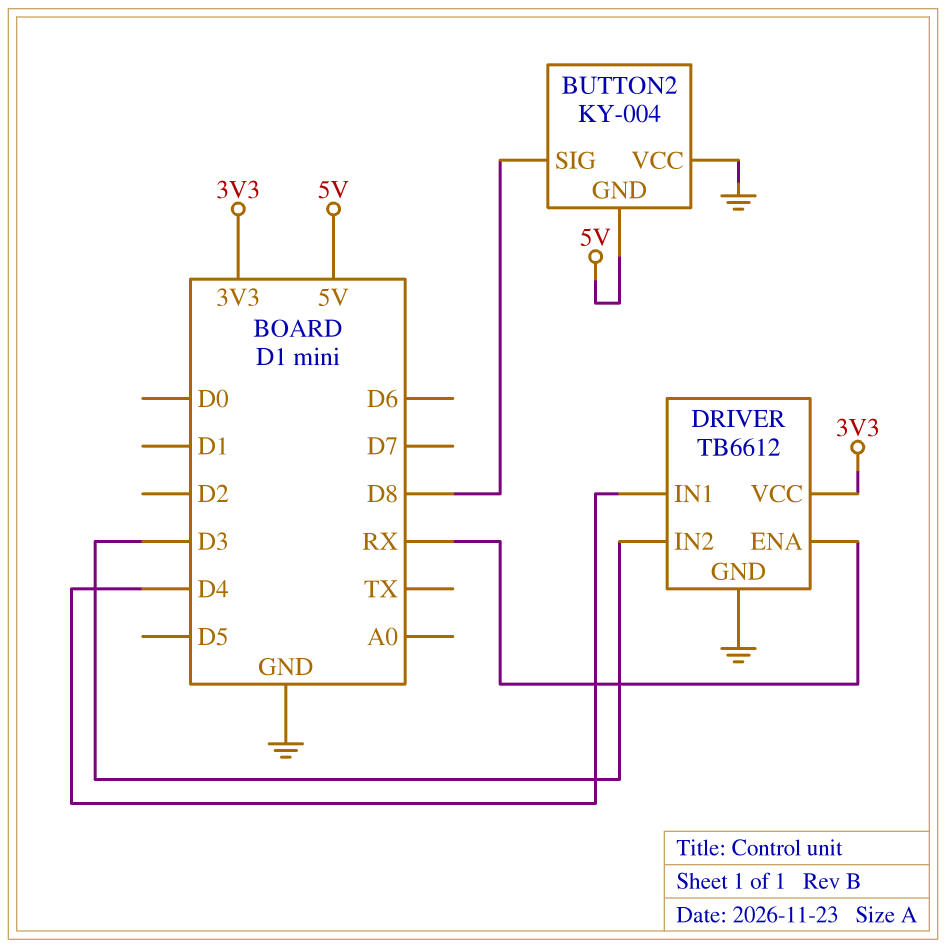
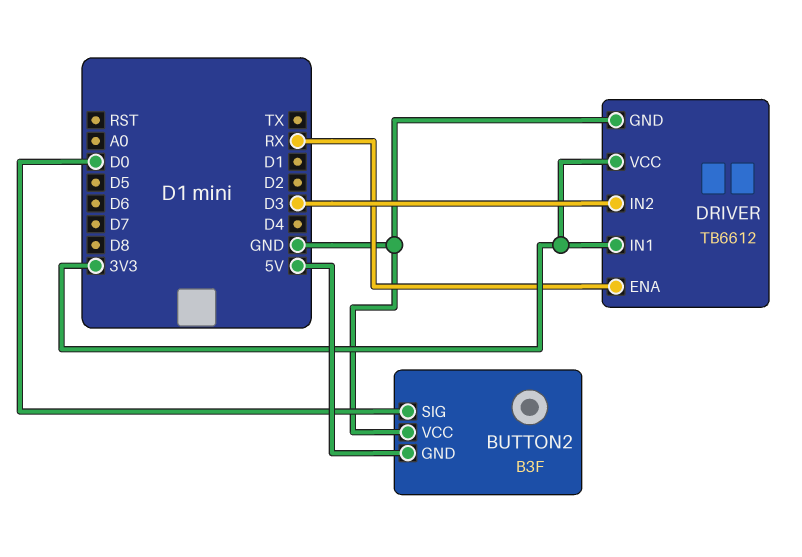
BUTTON2: KY-004 -> B3F
BUTTON2 pin SIG: D8 -> D0
DRIVER pin IN1: D4 -> 3V3

